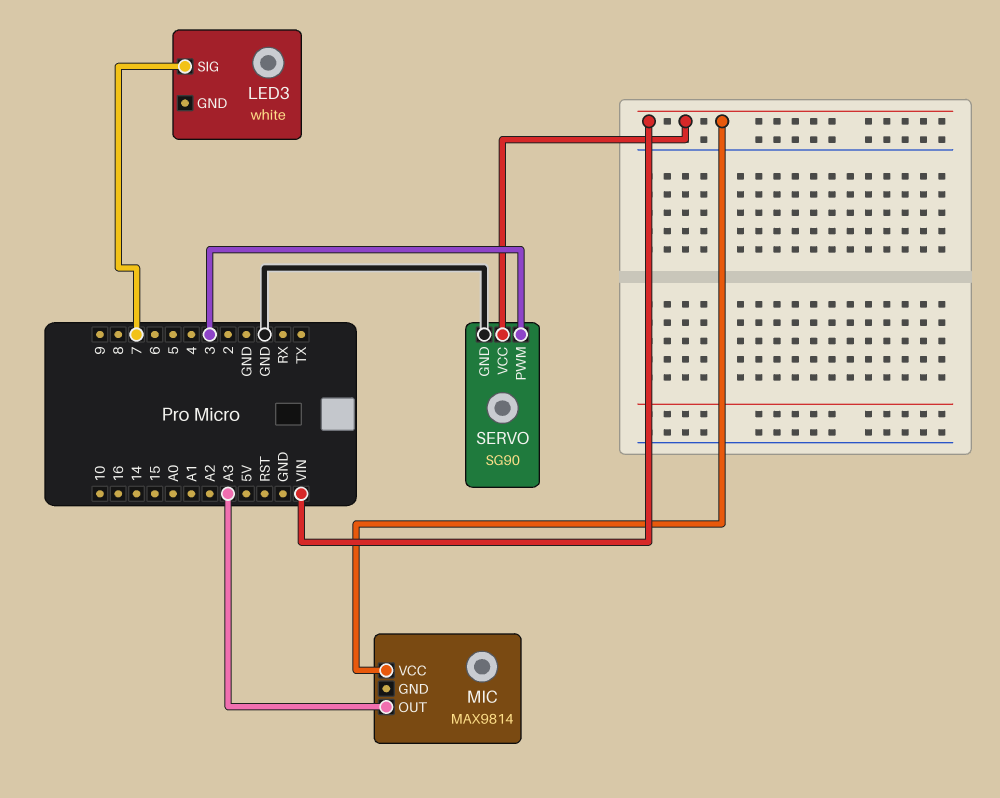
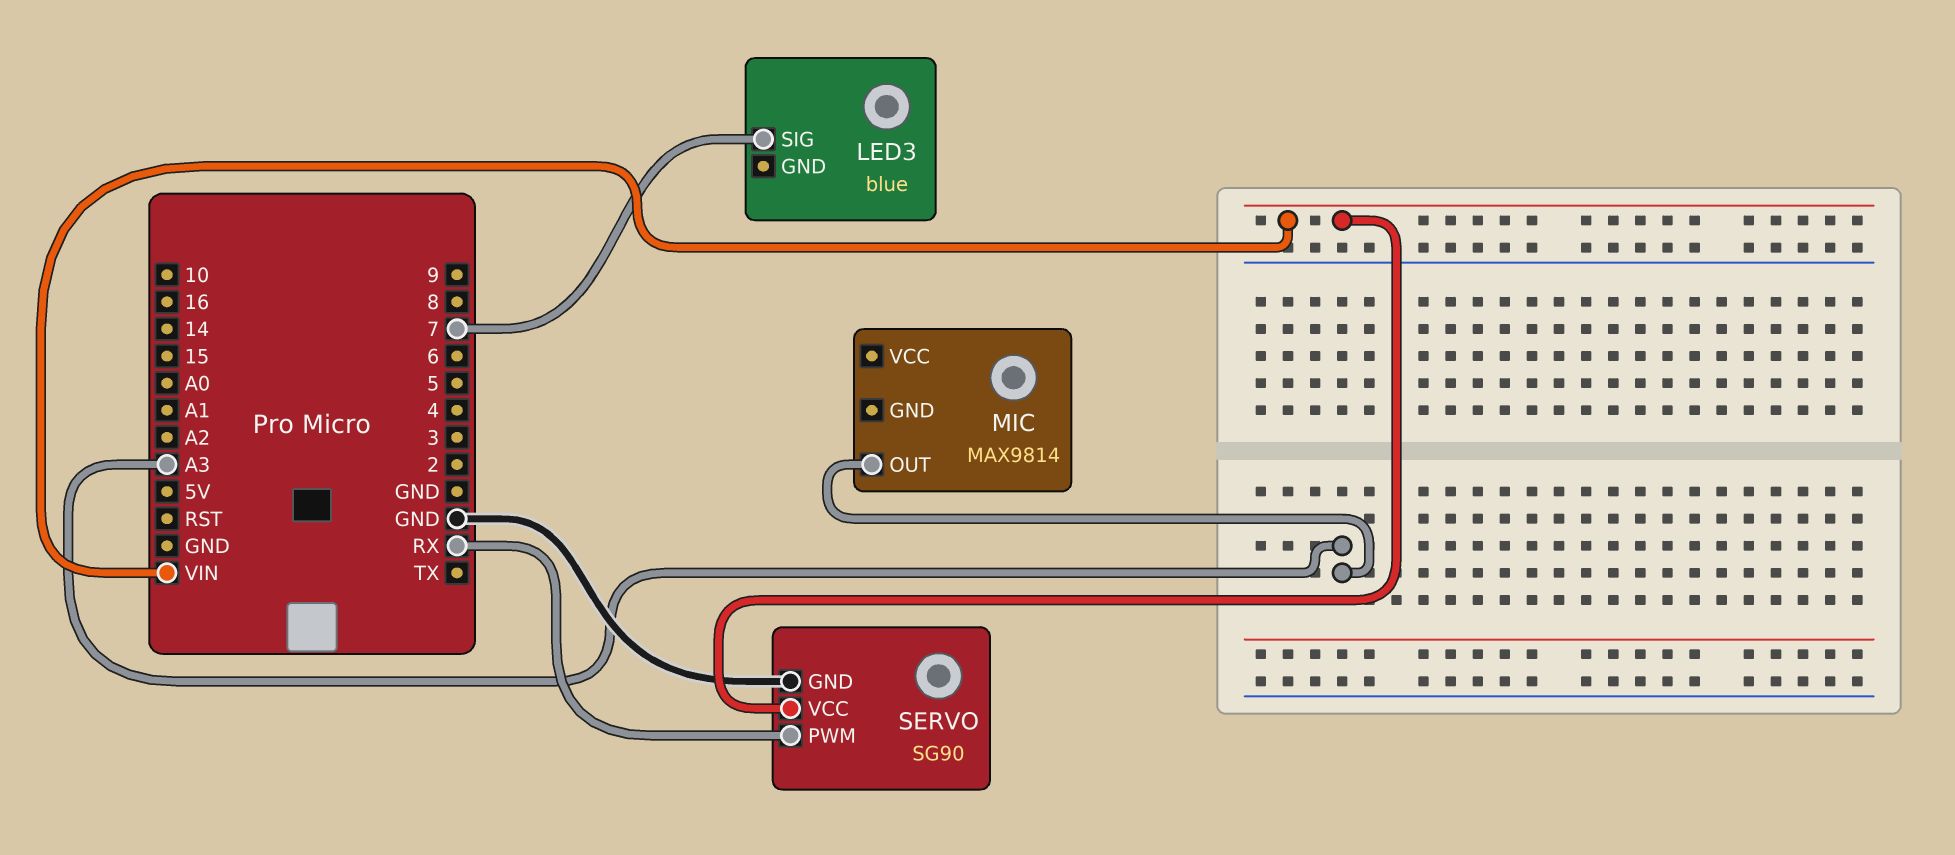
LED3: white -> blue
MIC pin VCC: VIN -> none
SERVO pin PWM: 3 -> RX

